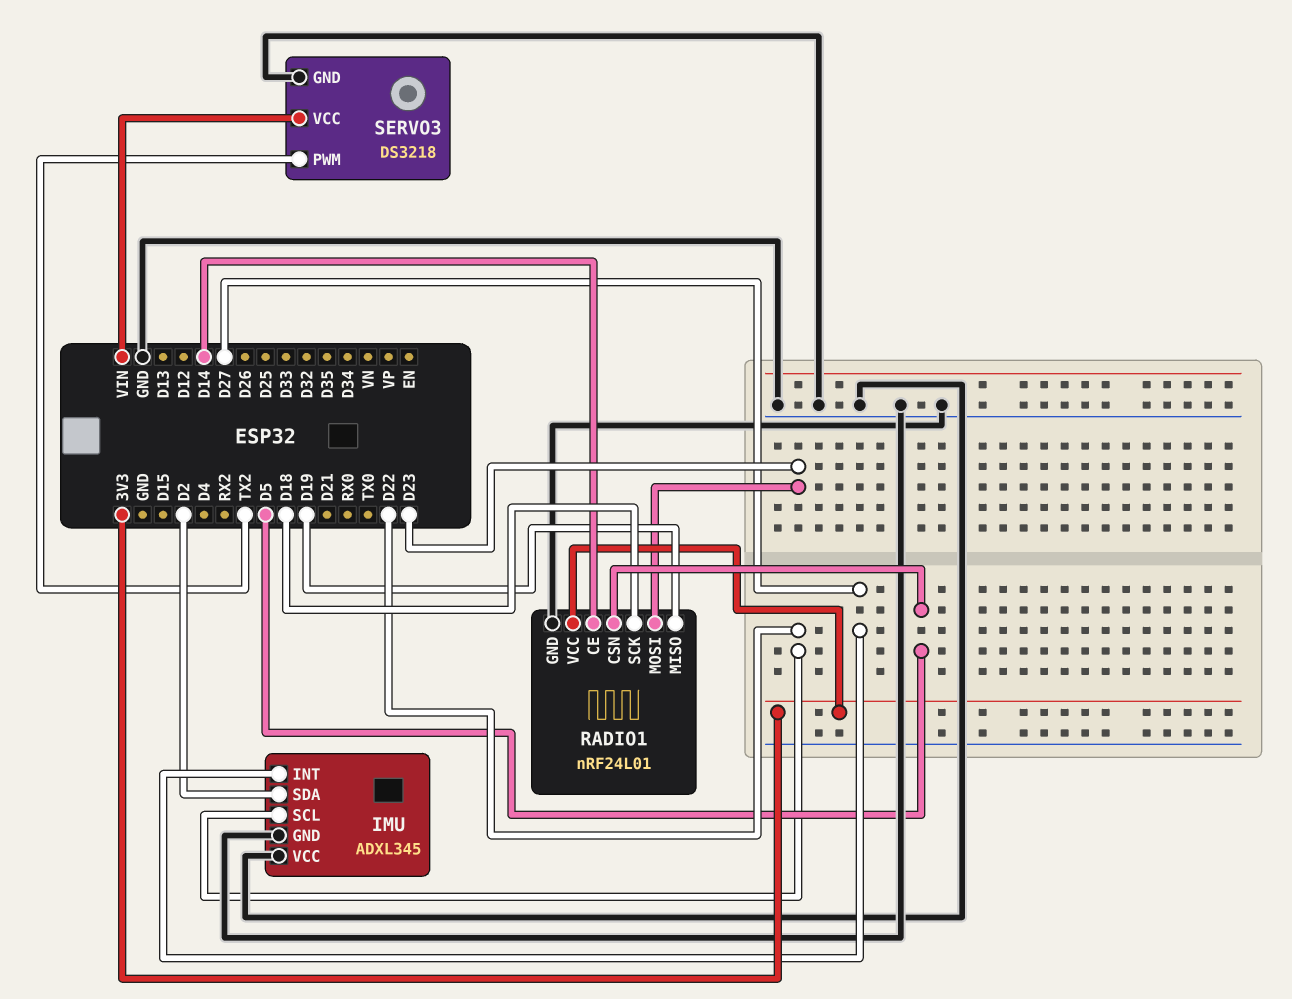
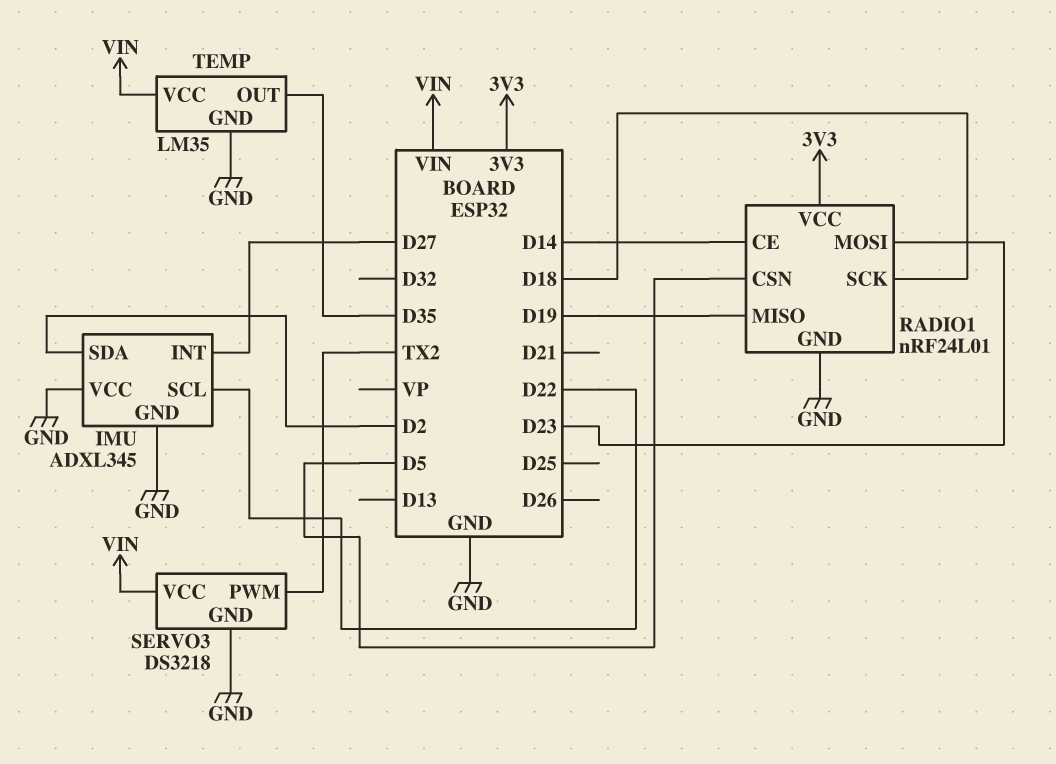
TEMP: none -> LM35
TEMP pin GND: none -> GND
TEMP pin OUT: none -> D35
TEMP pin VCC: none -> VIN

